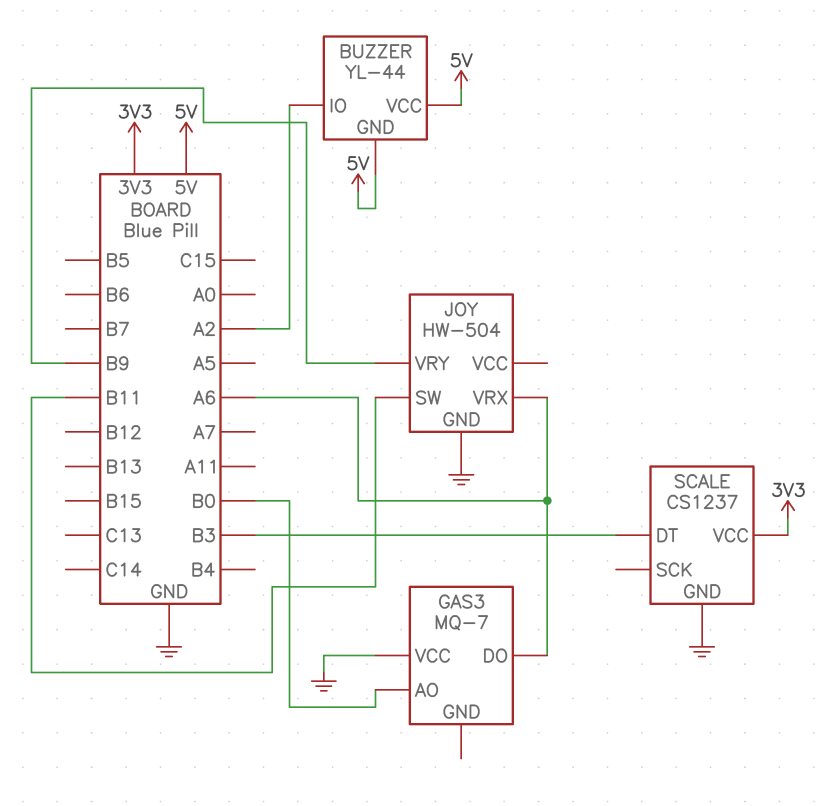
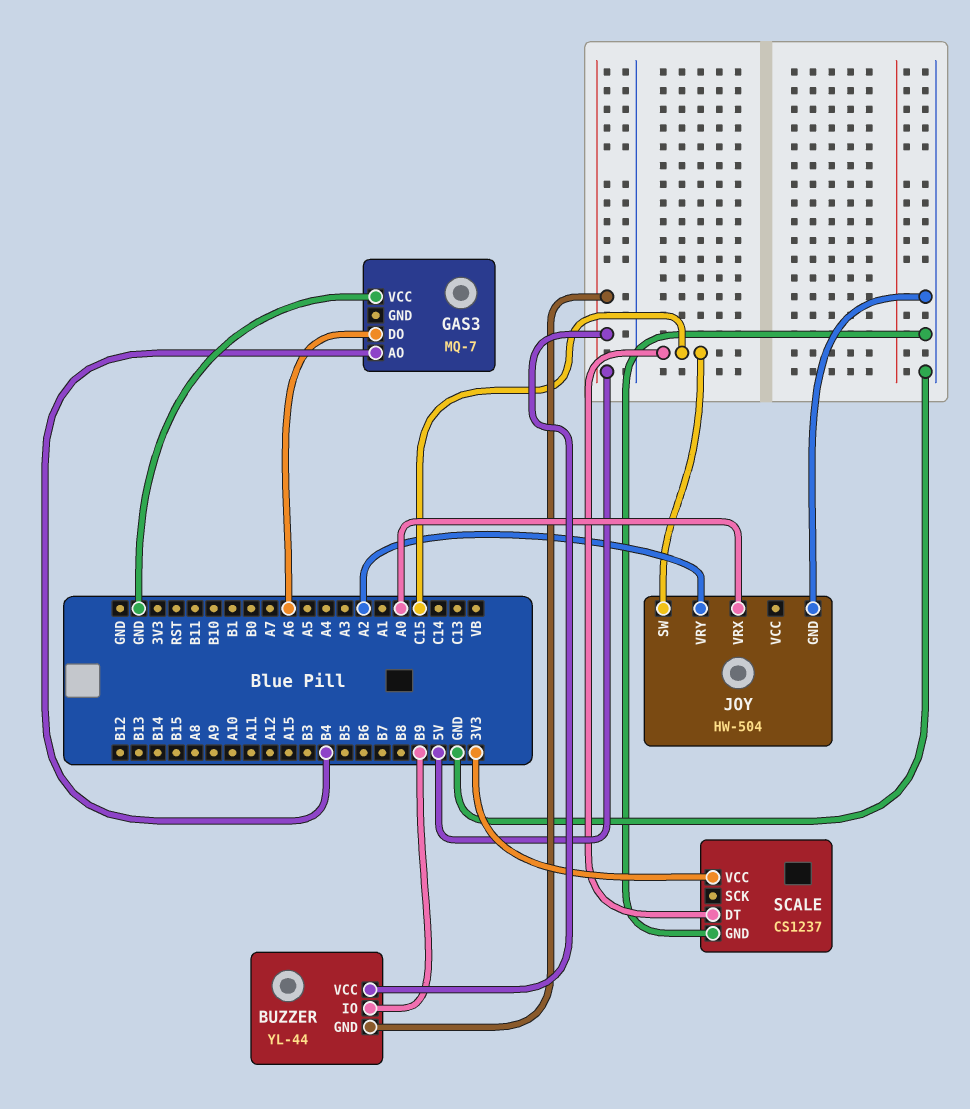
BUZZER pin IO: A2 -> B9
GAS3 pin AO: B0 -> B4
JOY pin SW: B11 -> C15
JOY pin VRX: A6 -> A0
JOY pin VRY: B9 -> A2
SCALE pin DT: B3 -> C15

